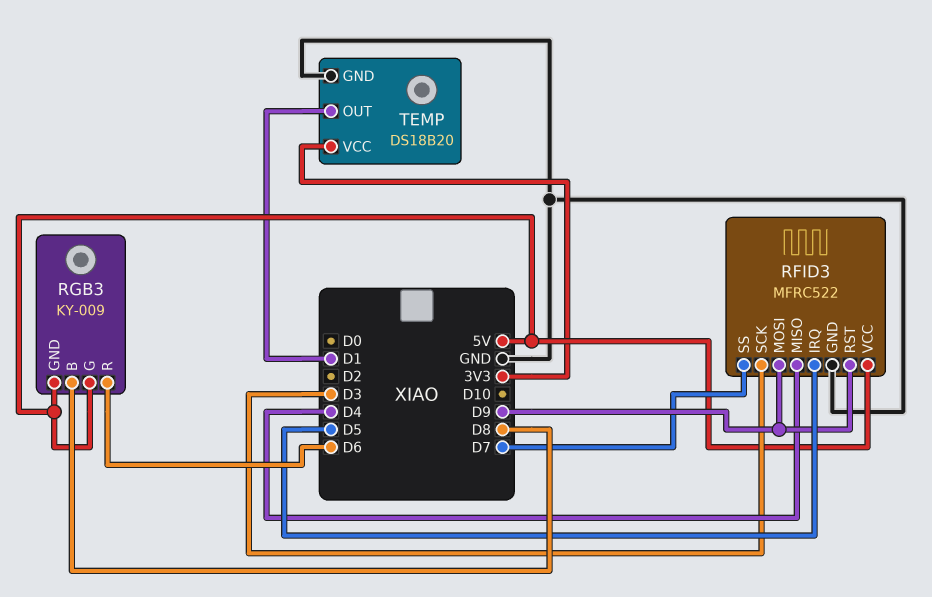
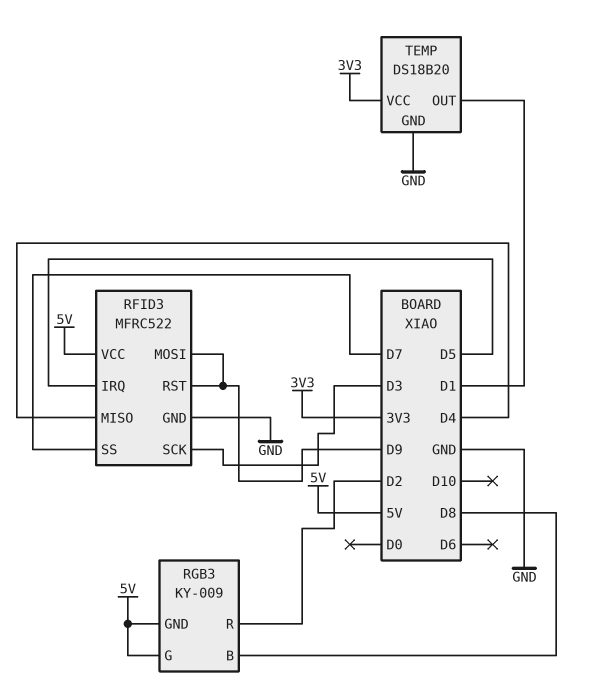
RGB3 pin R: D6 -> D2

